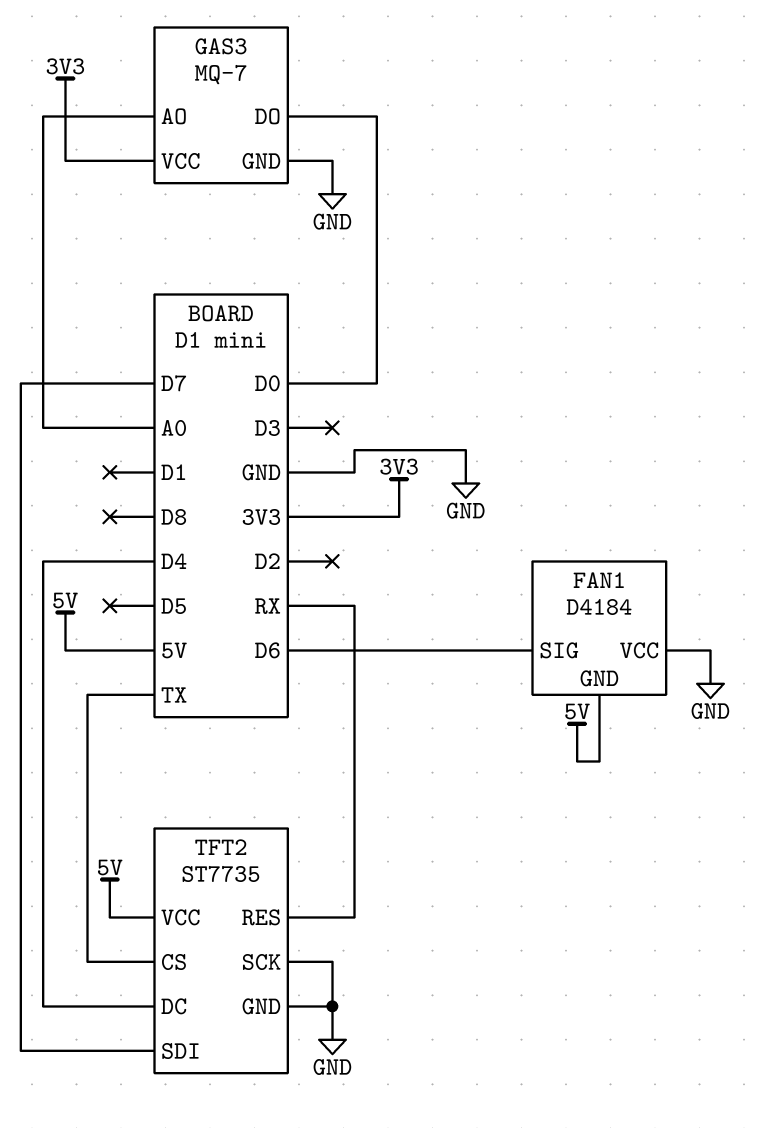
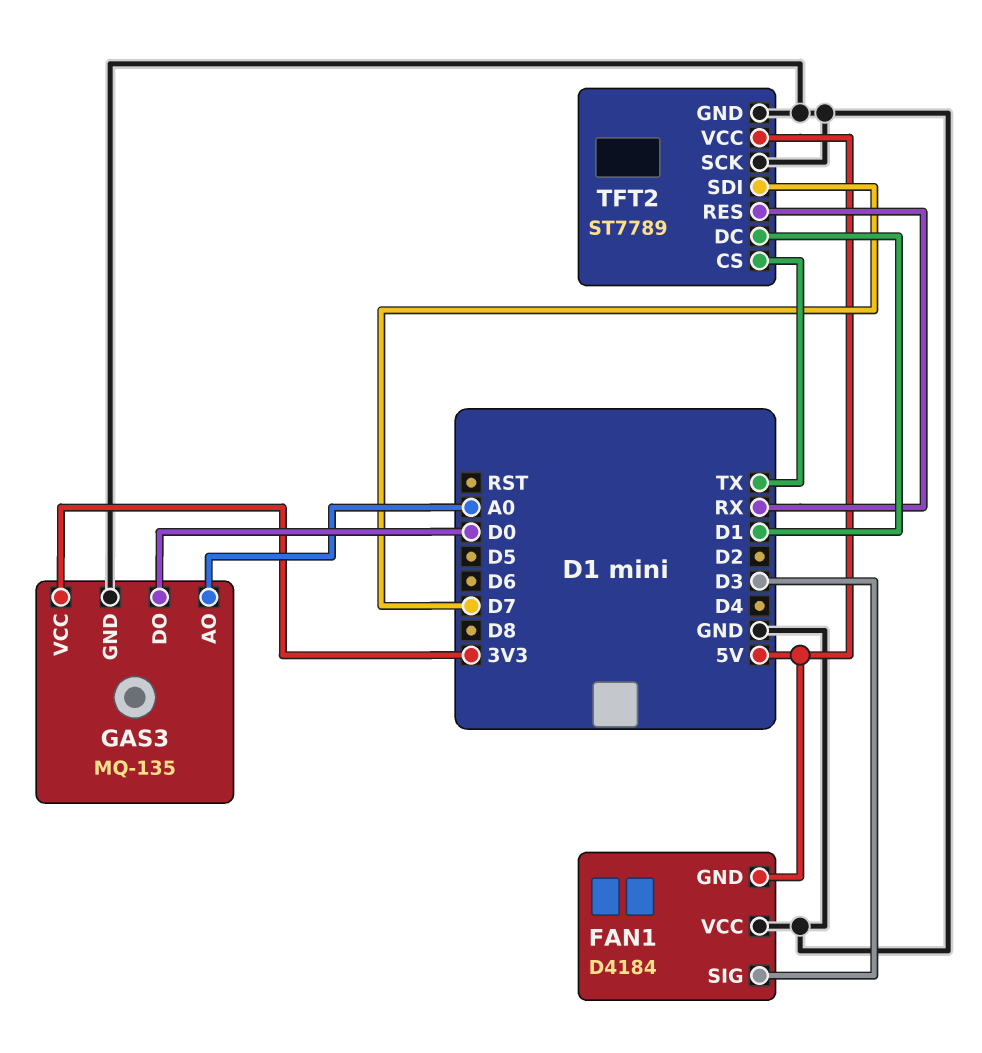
FAN1 pin SIG: D6 -> D3
GAS3: MQ-7 -> MQ-135
TFT2: ST7735 -> ST7789
TFT2 pin DC: D4 -> D1

